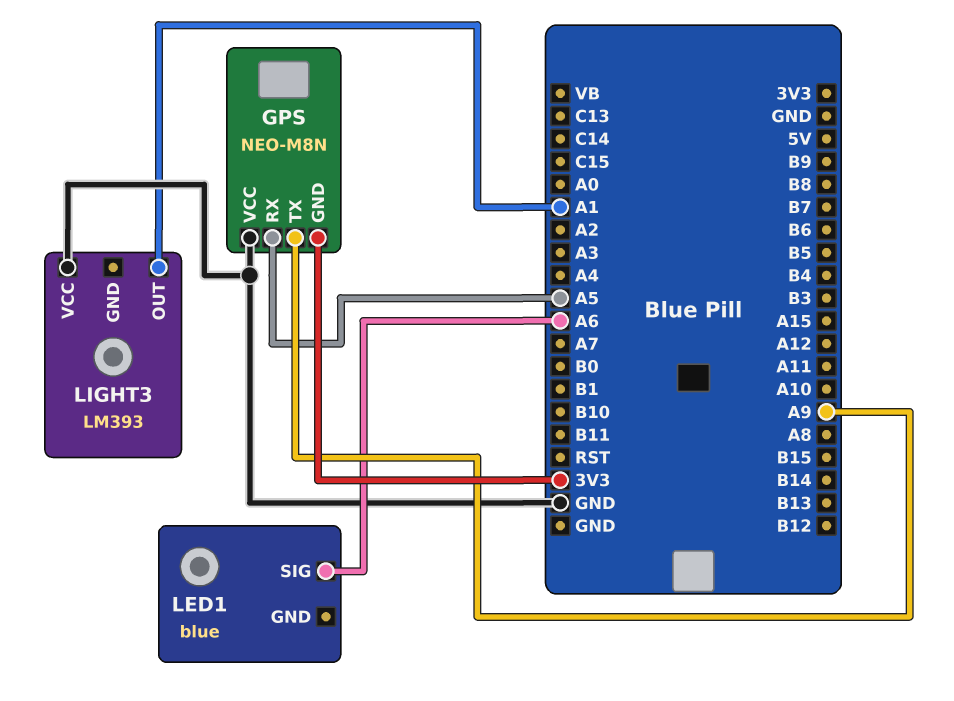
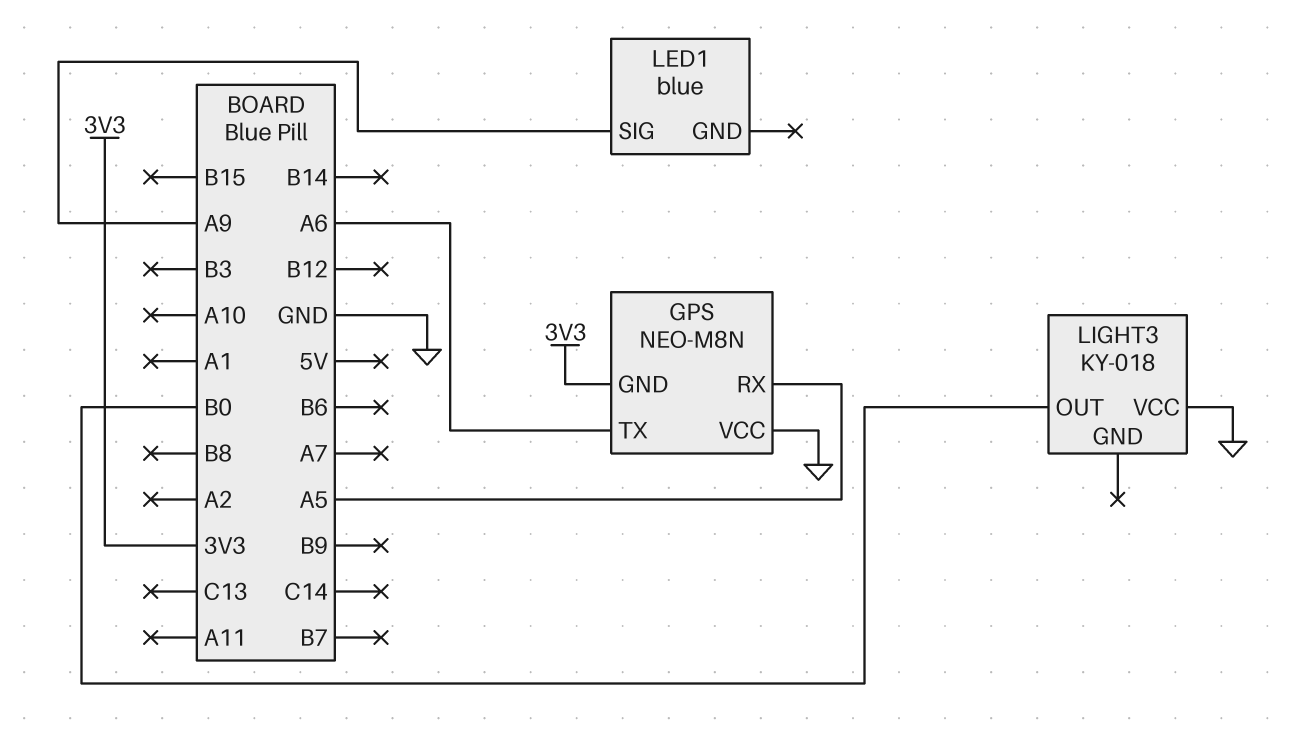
GPS pin TX: A9 -> A6
LED1 pin SIG: A6 -> A9
LIGHT3: LM393 -> KY-018
LIGHT3 pin OUT: A1 -> B0

